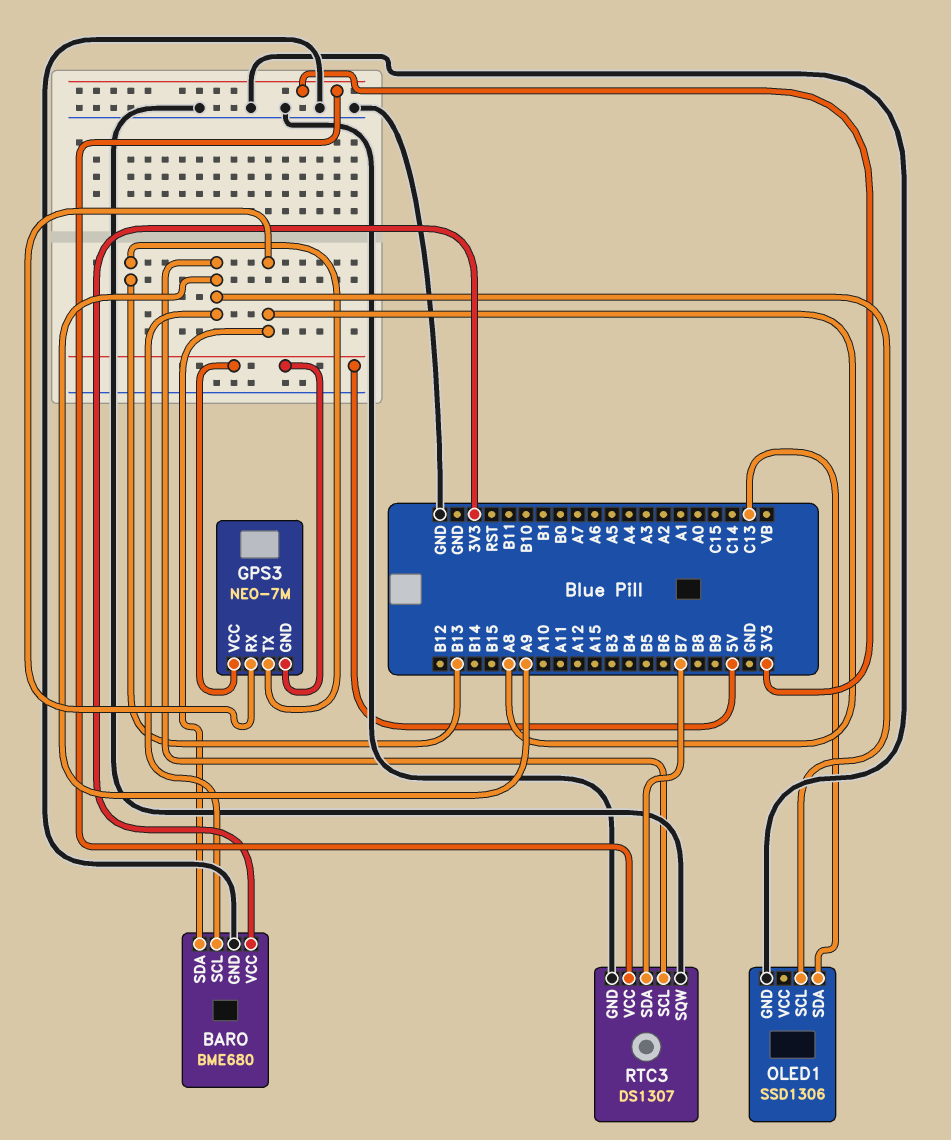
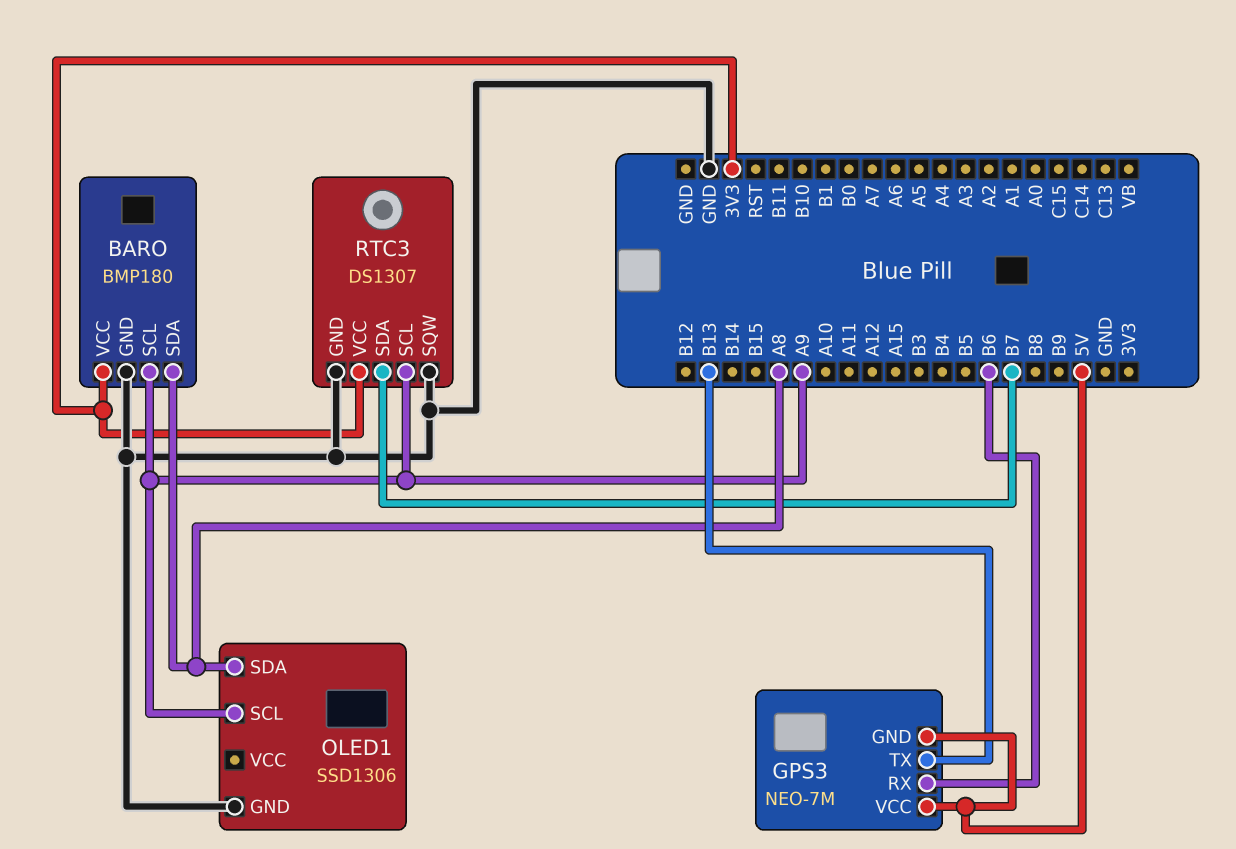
BARO: BME680 -> BMP180
GPS3 pin RX: A8 -> B6
OLED1 pin SDA: C13 -> A8

